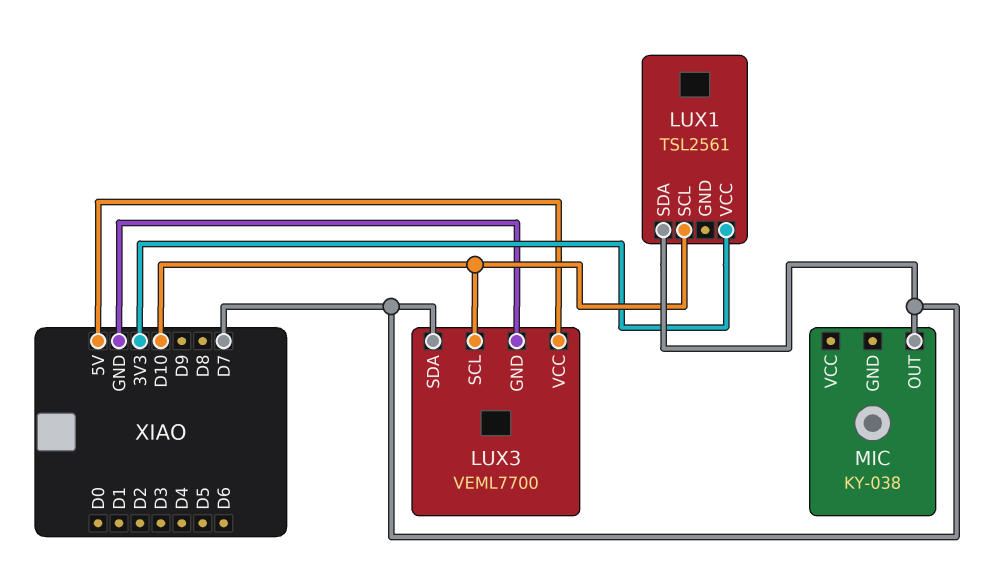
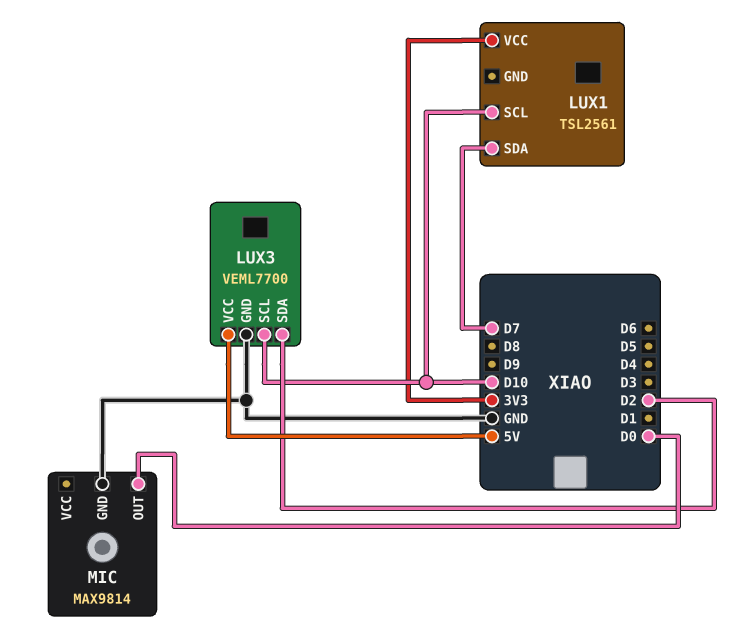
LUX3 pin SDA: D7 -> D2
MIC: KY-038 -> MAX9814
MIC pin GND: none -> GND
MIC pin OUT: D7 -> D0

